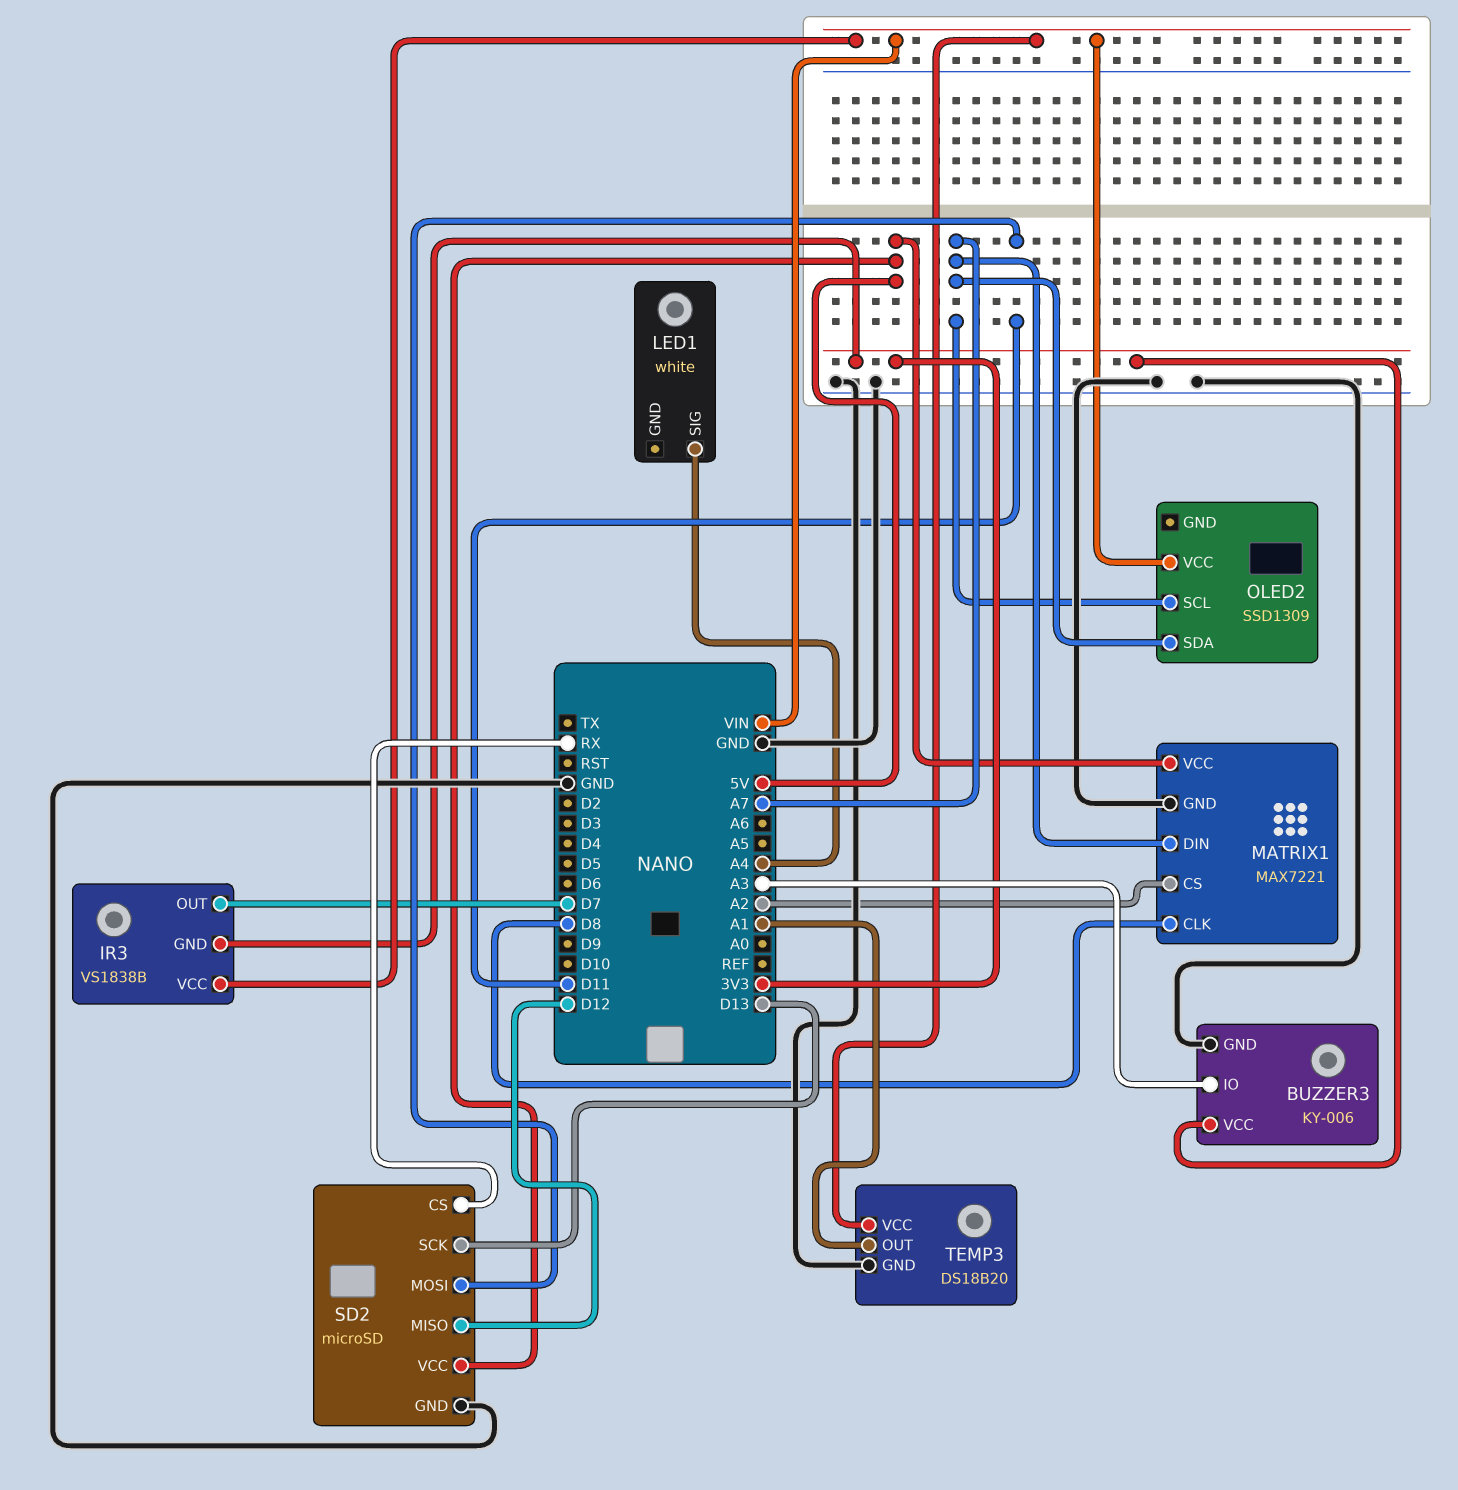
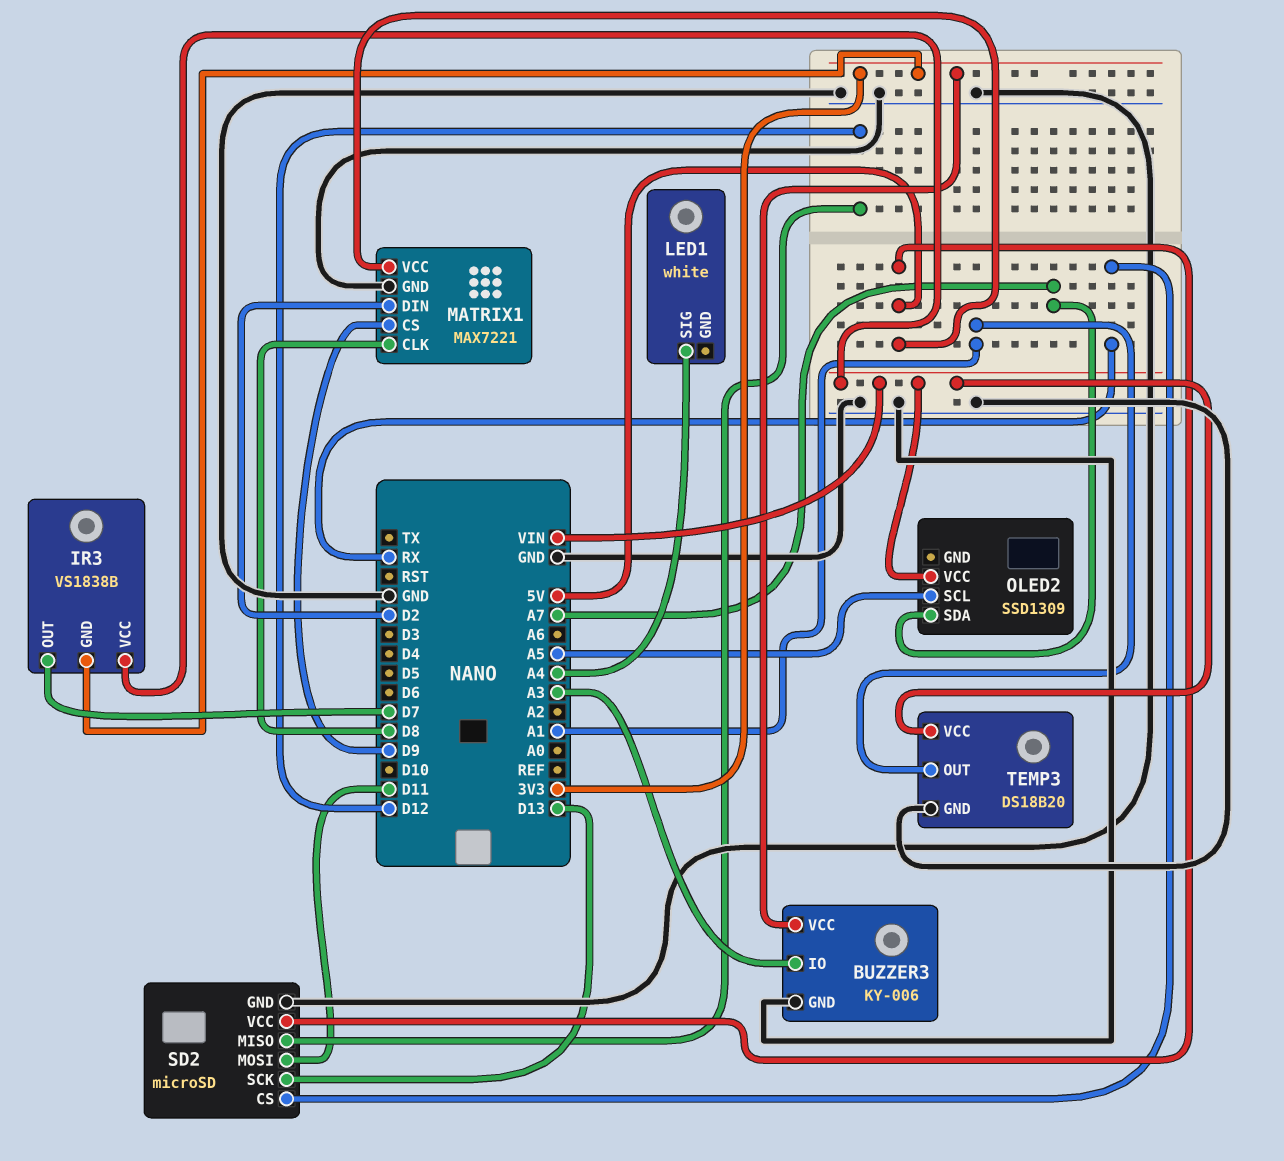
MATRIX1 pin CS: A2 -> D9
MATRIX1 pin DIN: A7 -> D2
OLED2 pin SCL: A7 -> A5

